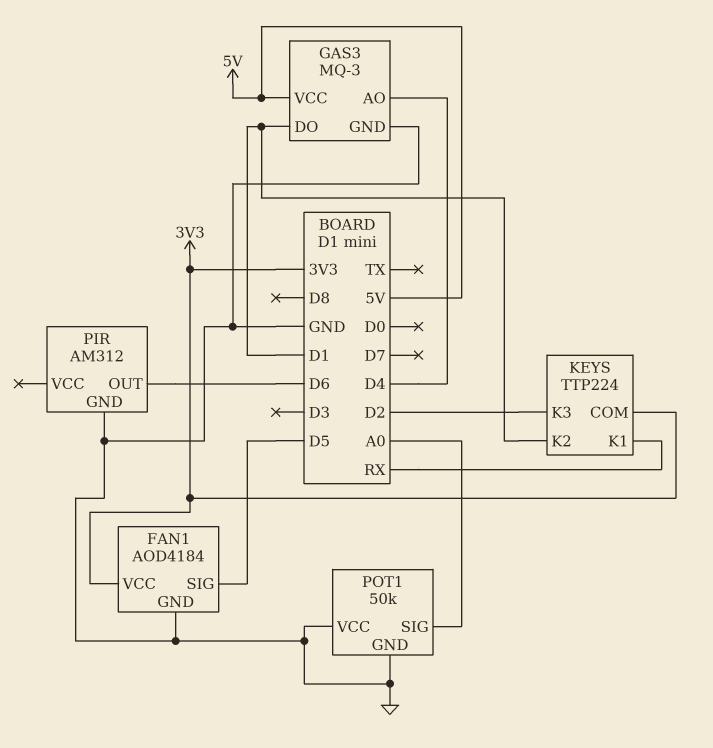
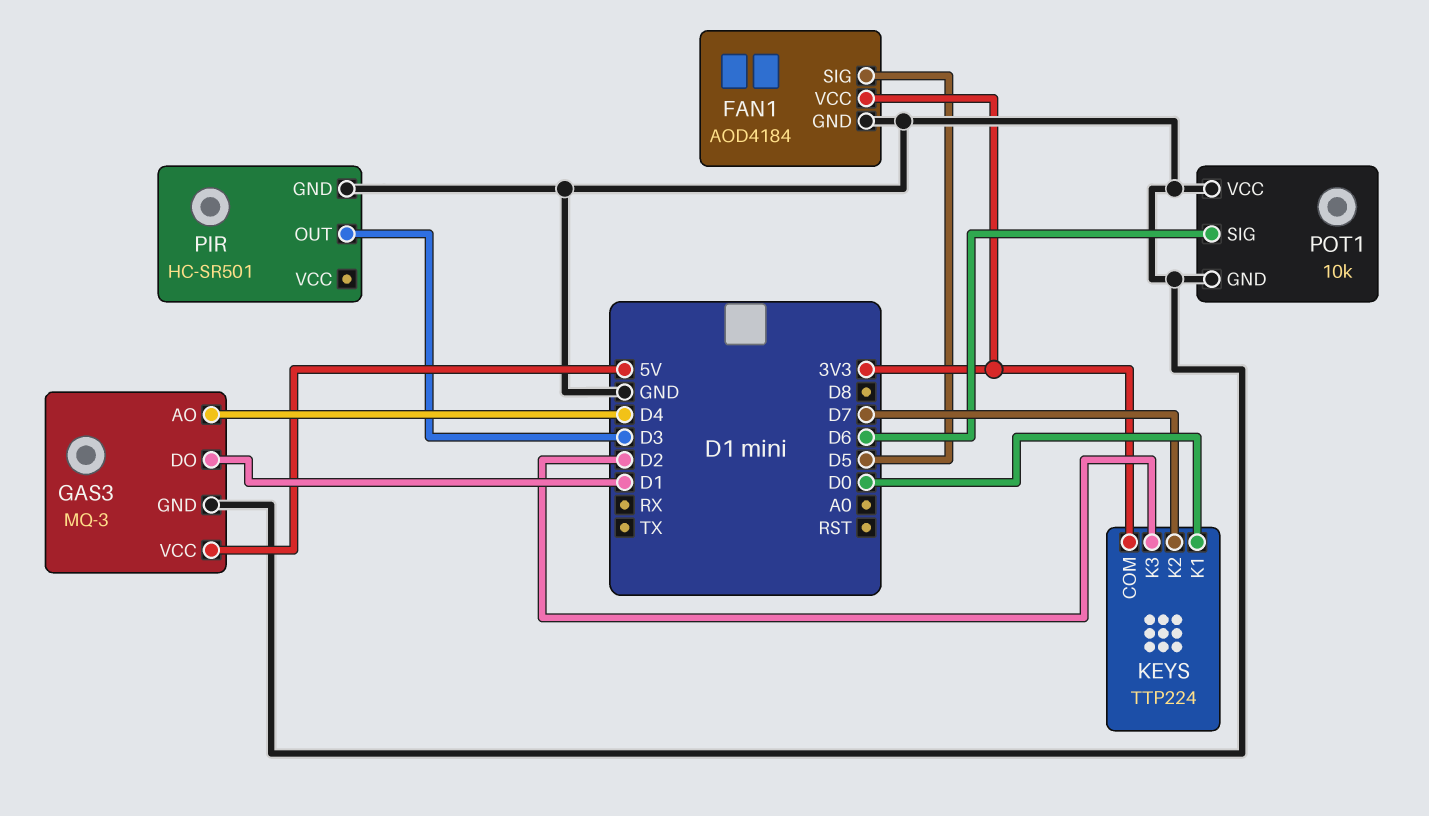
KEYS pin K1: RX -> D0
KEYS pin K2: D1 -> D7
PIR: AM312 -> HC-SR501
PIR pin OUT: D6 -> D3
POT1: 50k -> 10k
POT1 pin SIG: A0 -> D6

